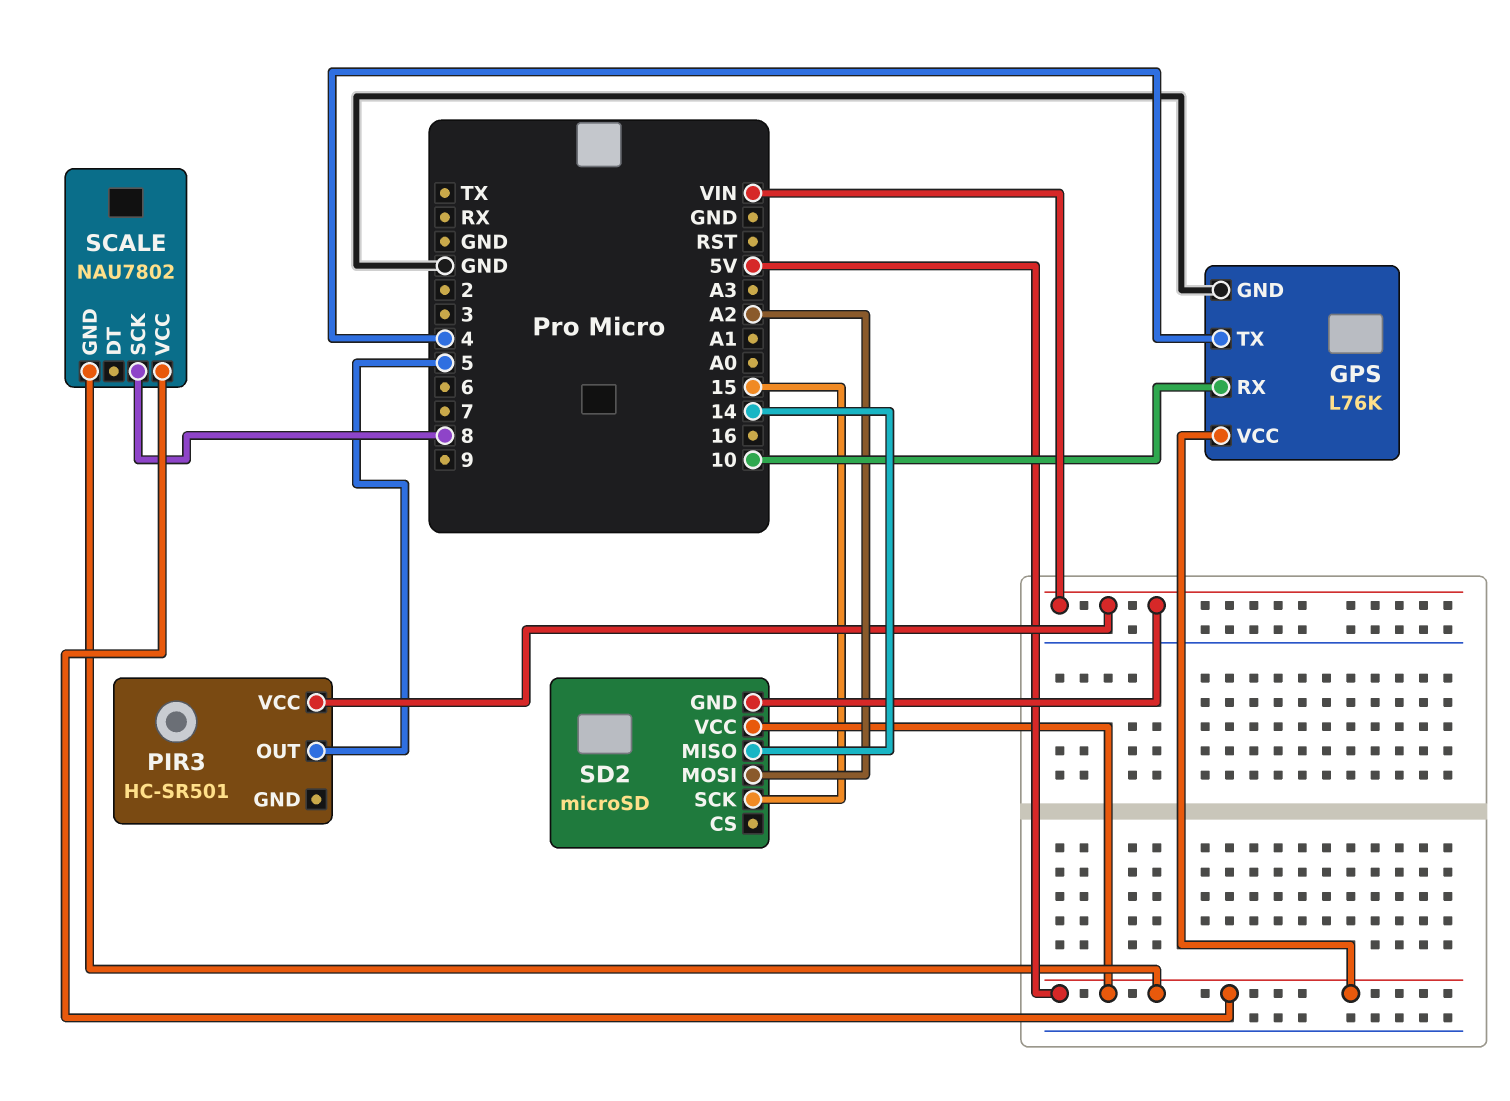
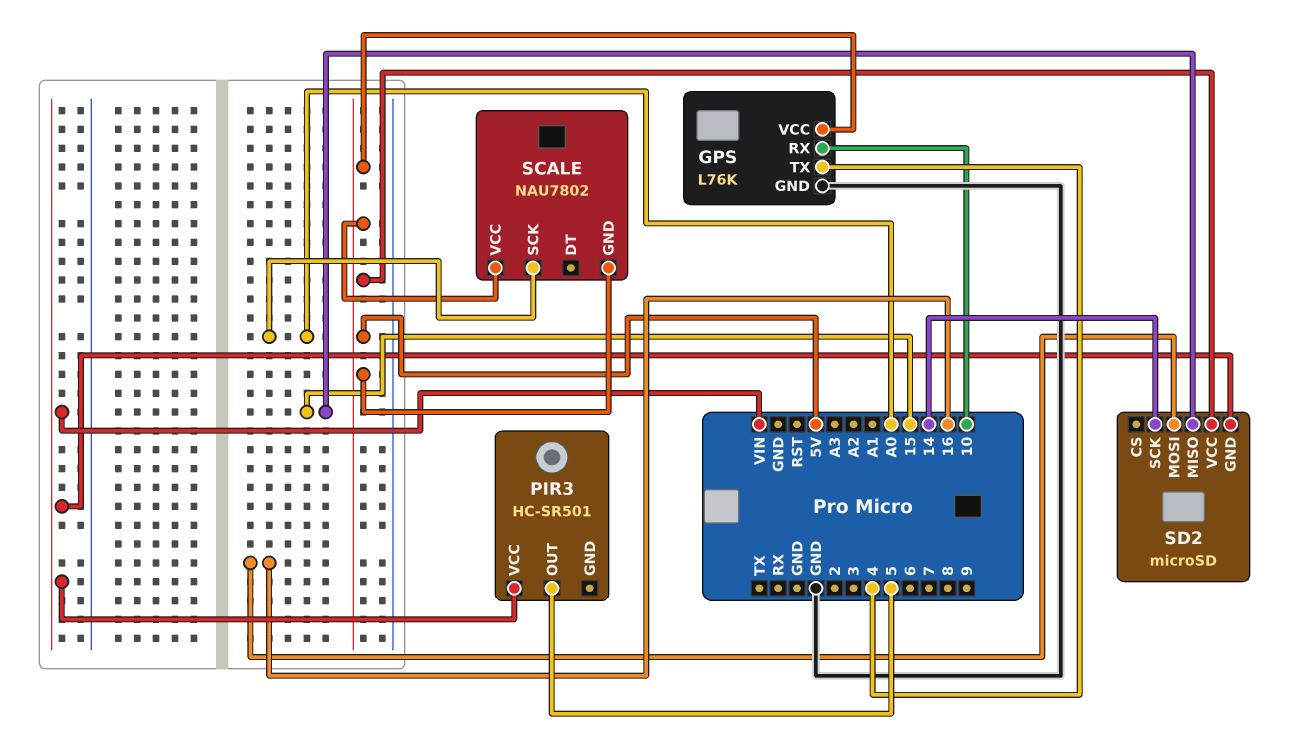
SCALE pin SCK: 8 -> A0
SD2 pin MISO: 14 -> 15
SD2 pin MOSI: A2 -> 16
SD2 pin SCK: 15 -> 14

